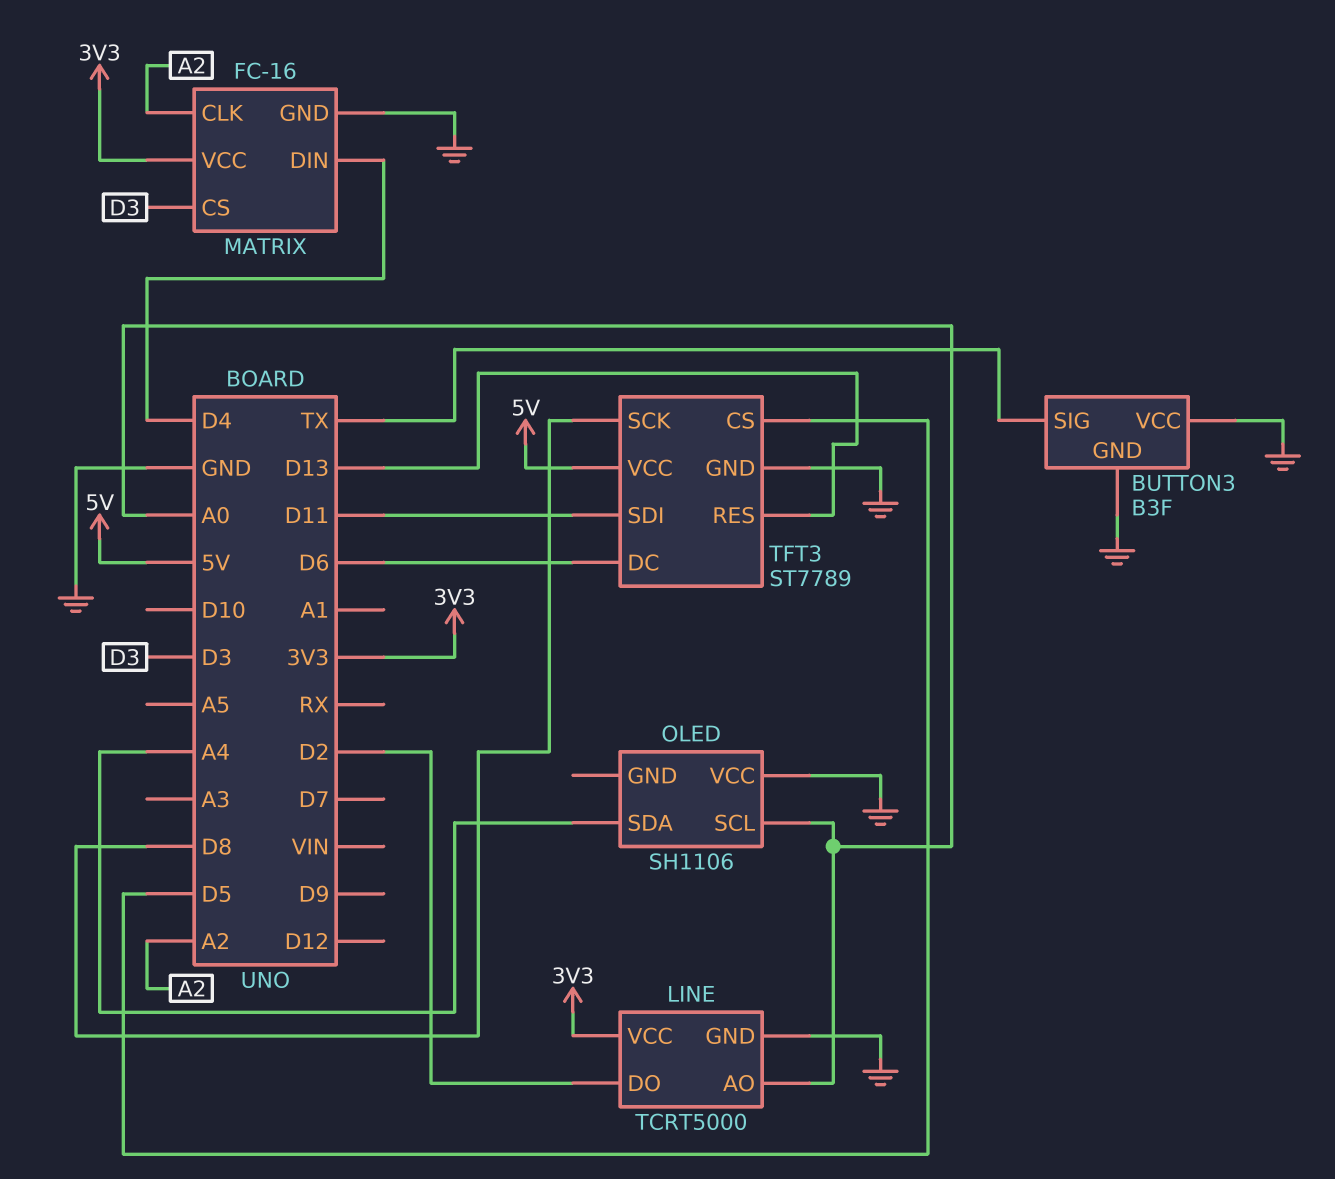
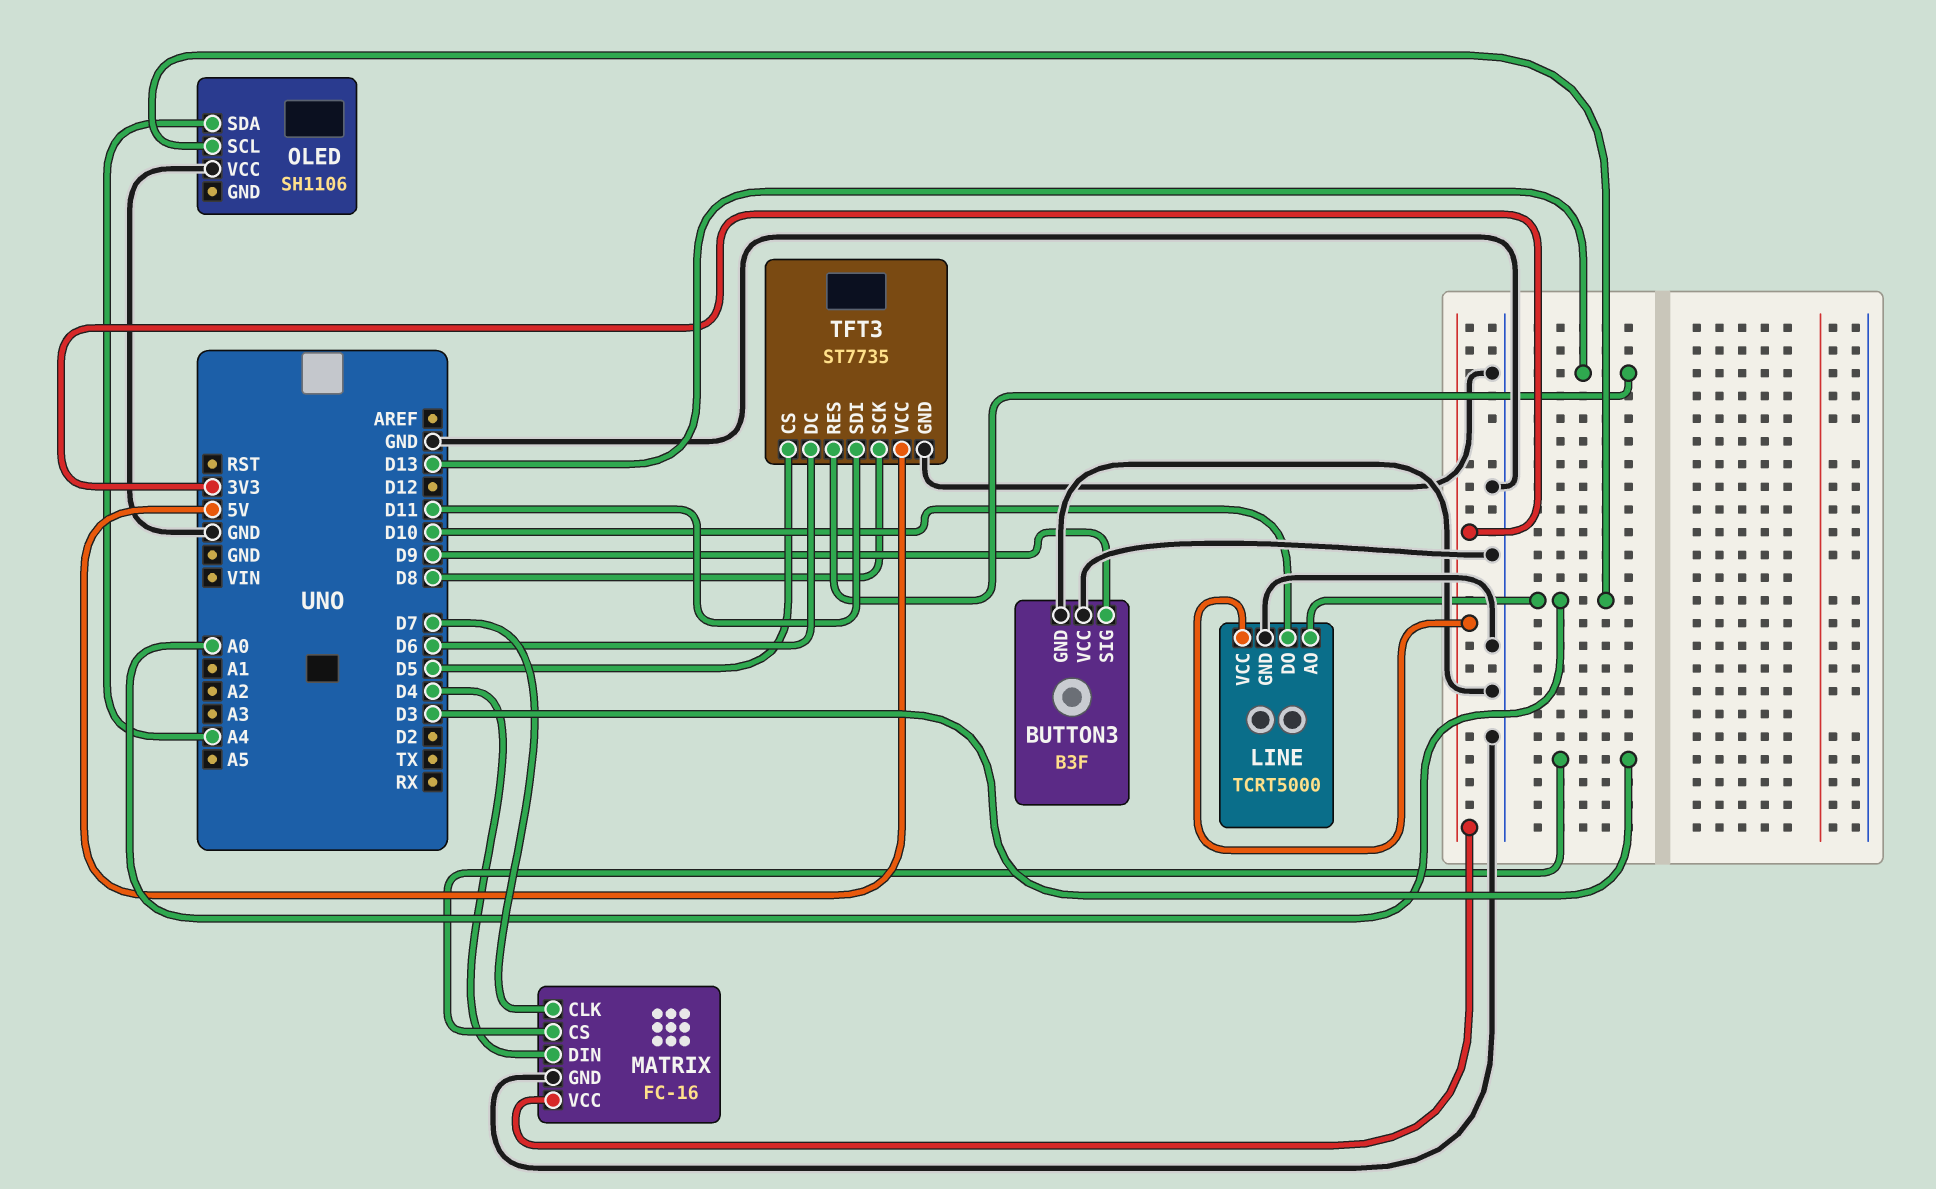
BUTTON3 pin SIG: TX -> D9
LINE pin DO: D2 -> D10
MATRIX pin CLK: A2 -> D7
TFT3: ST7789 -> ST7735

